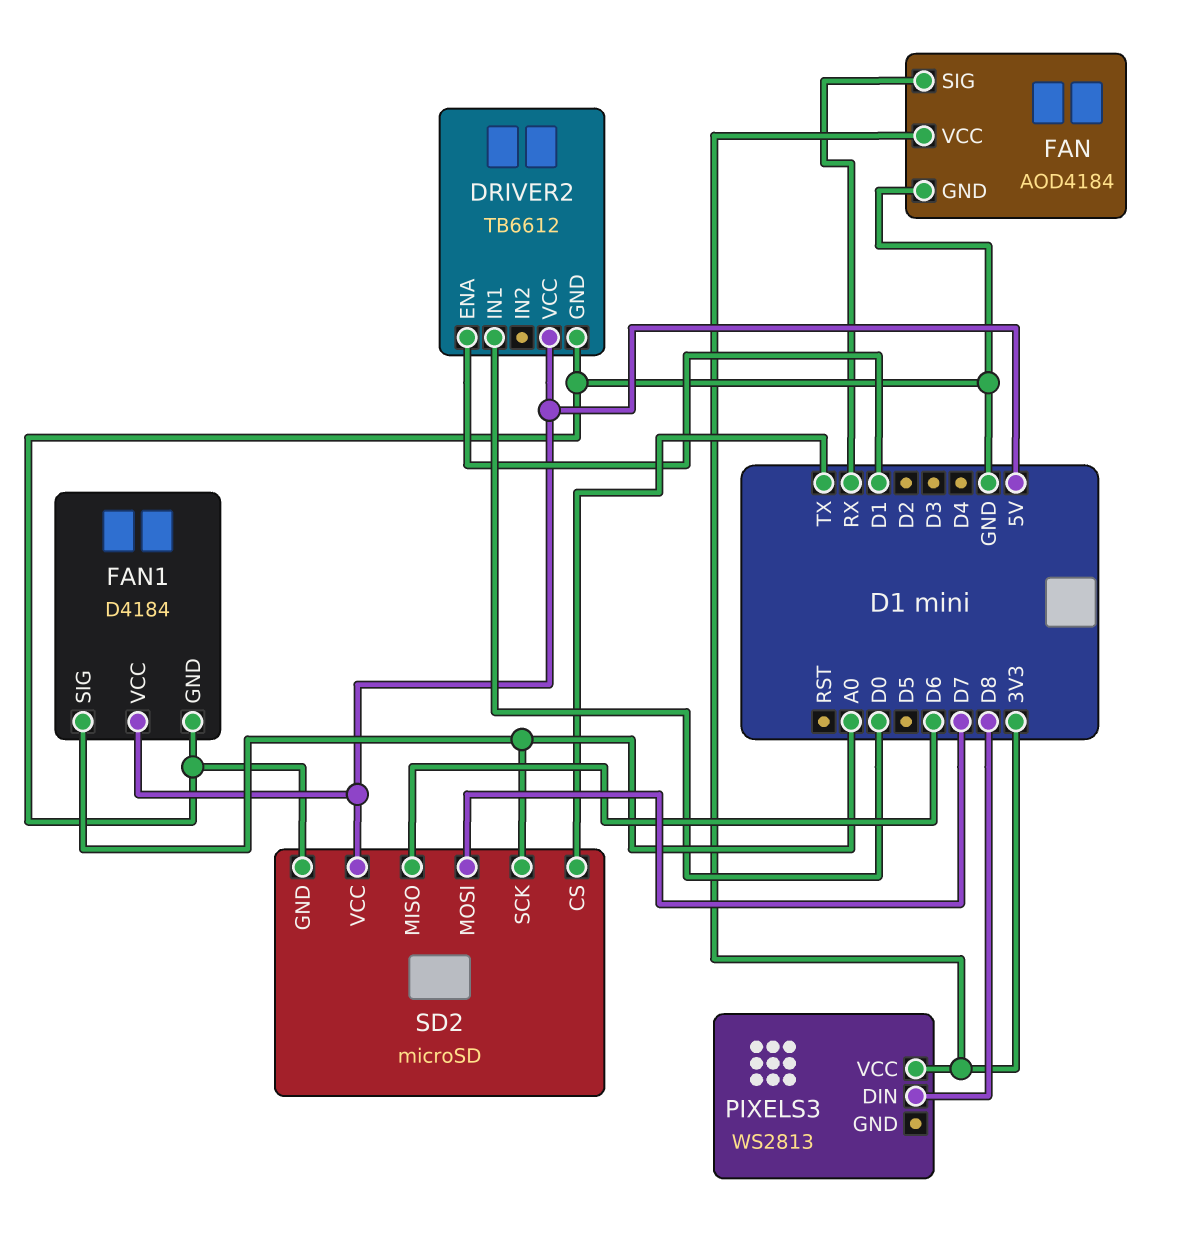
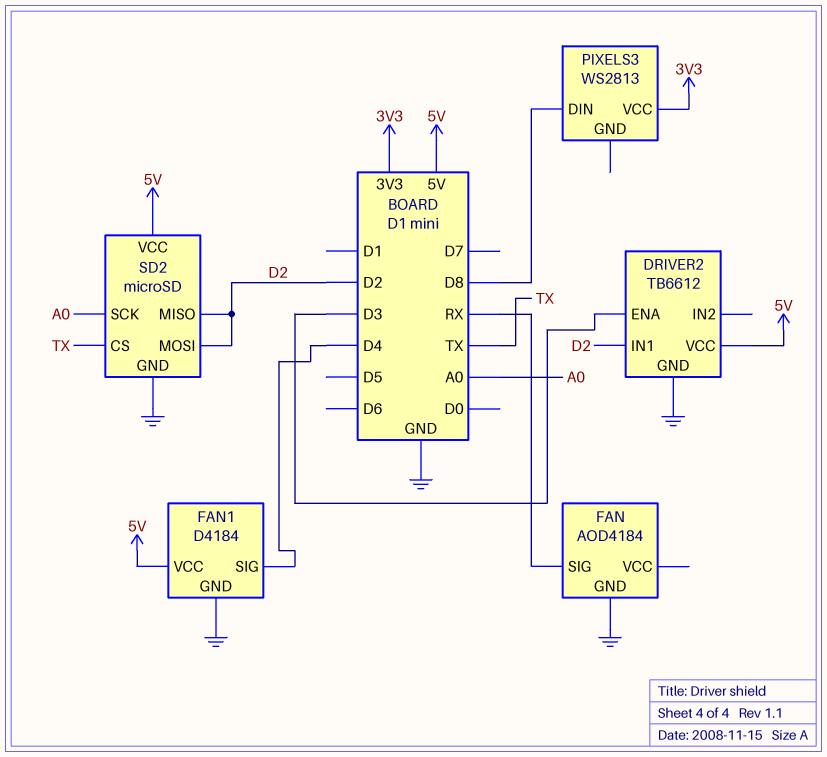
DRIVER2 pin ENA: D1 -> D3
DRIVER2 pin IN1: D0 -> D2
FAN pin VCC: 3V3 -> none
FAN1 pin SIG: A0 -> D4
SD2 pin MISO: D6 -> D2
SD2 pin MOSI: D7 -> D2

